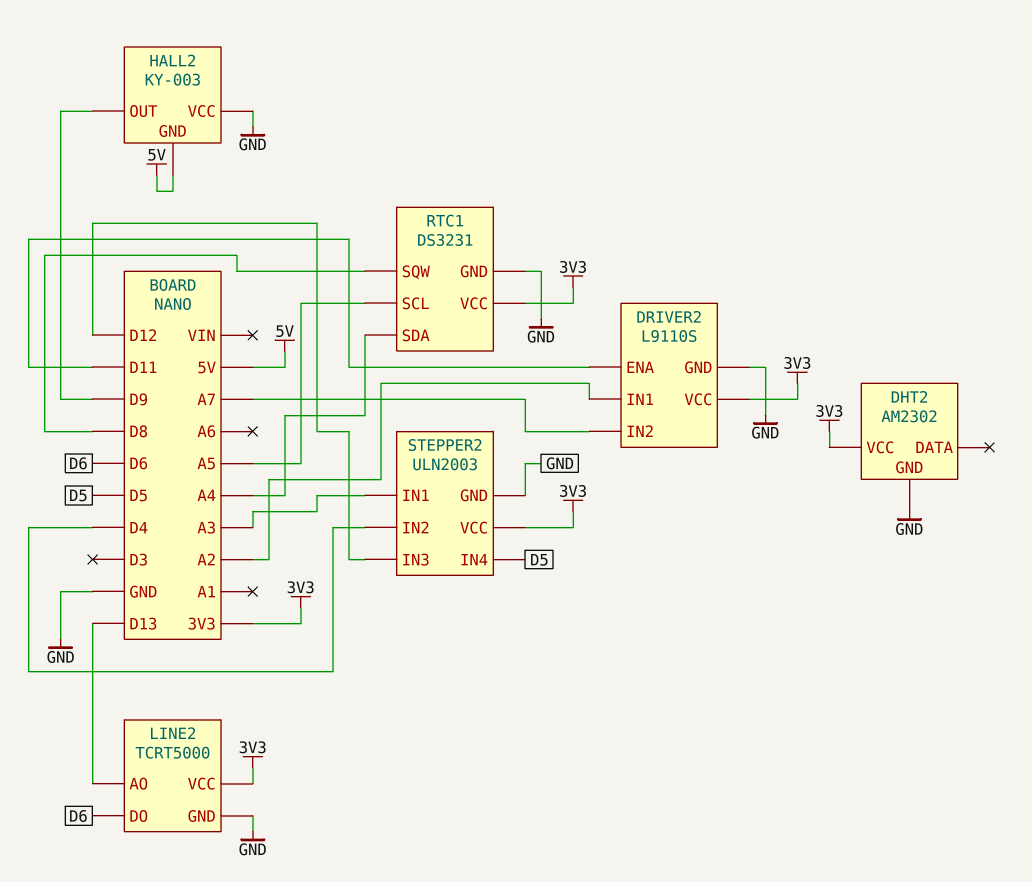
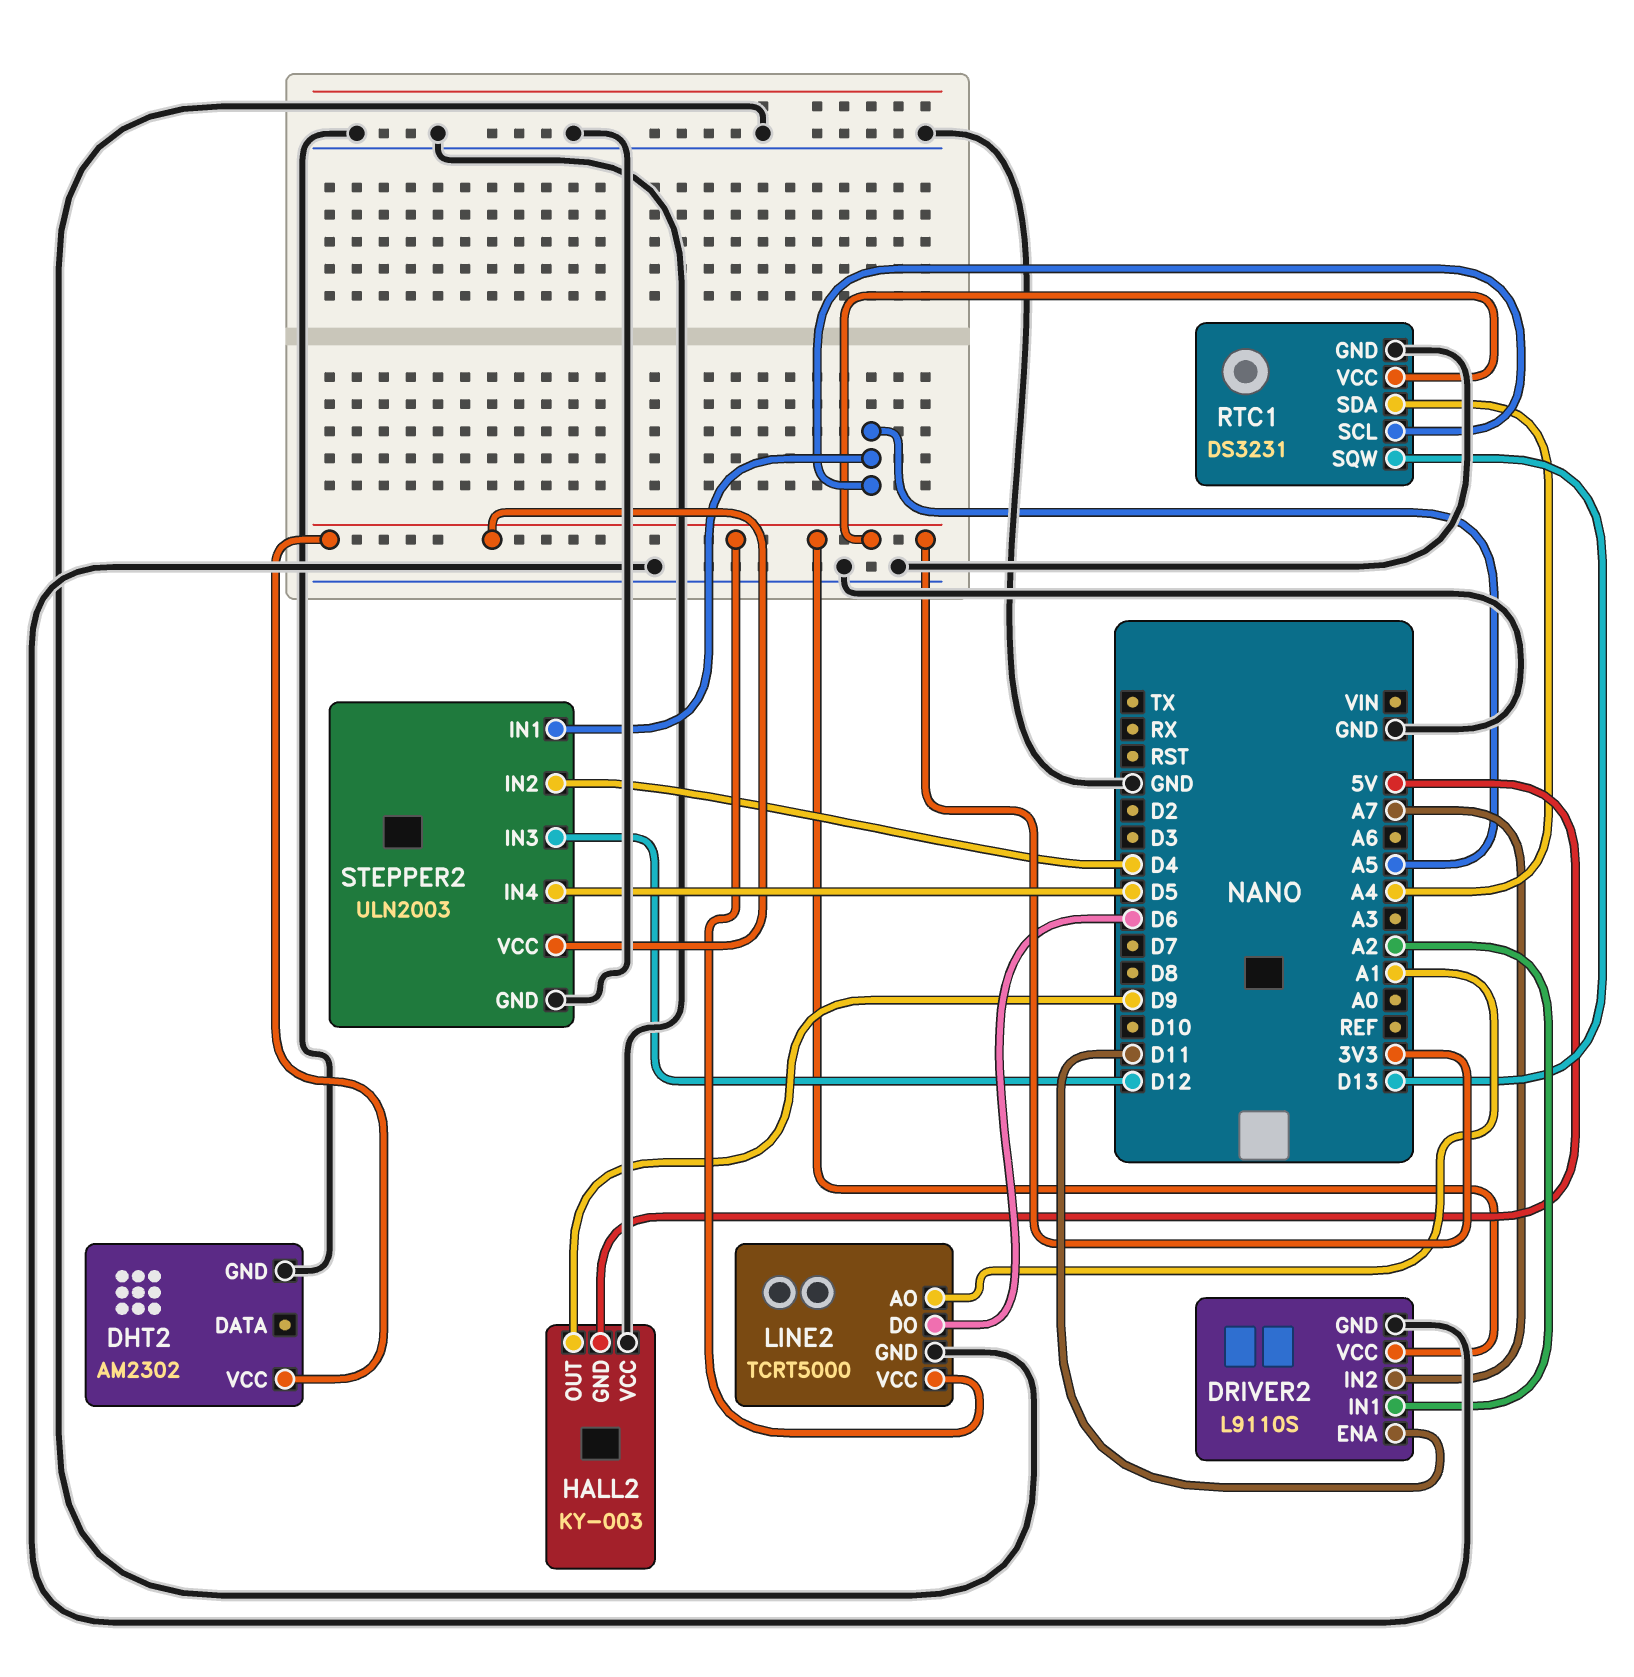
LINE2 pin AO: D13 -> A1
RTC1 pin SQW: D8 -> D13
STEPPER2 pin IN1: A3 -> A5

